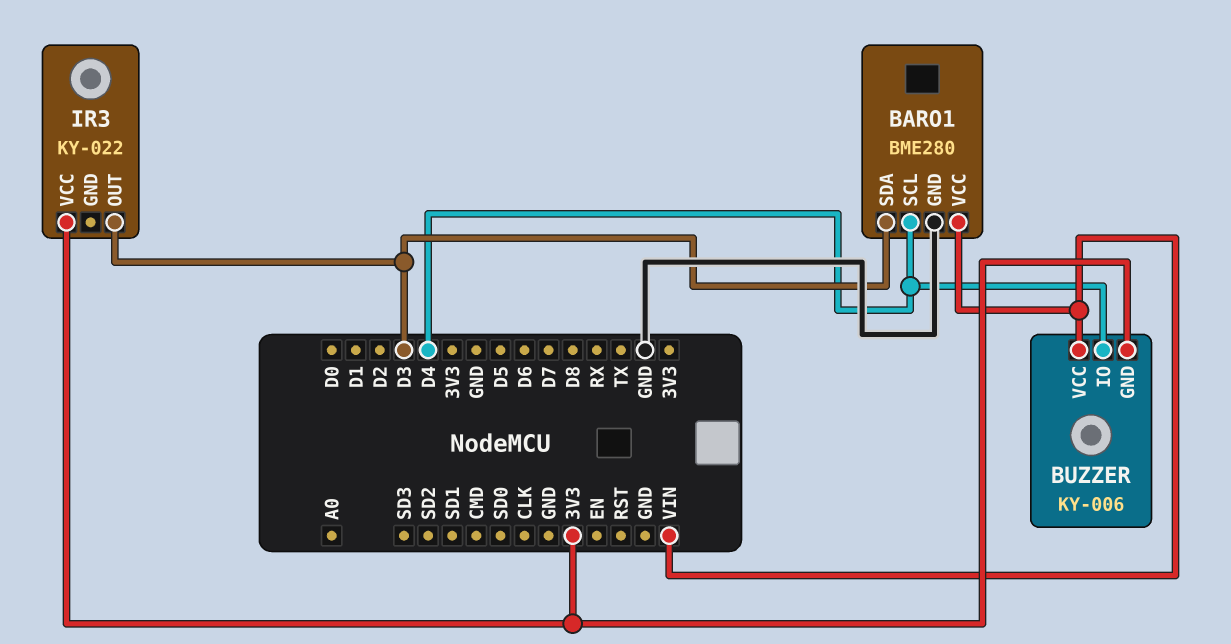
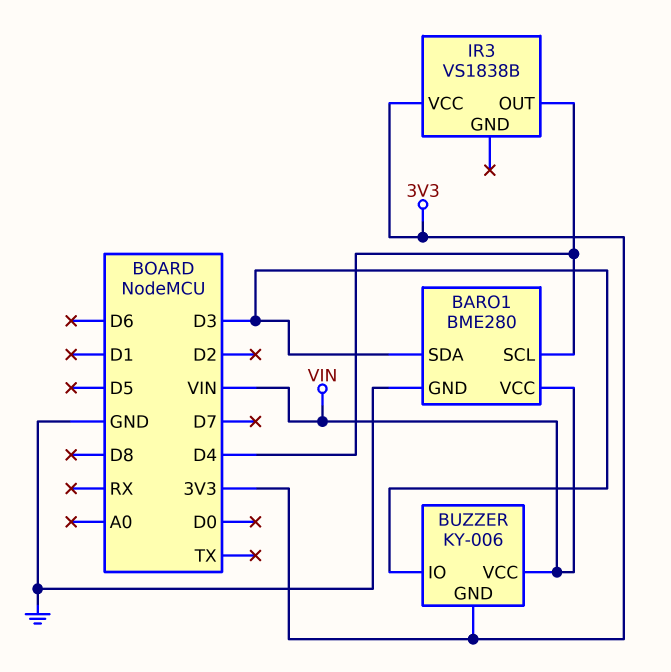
BUZZER pin IO: D4 -> D3
IR3: KY-022 -> VS1838B
IR3 pin OUT: D3 -> D4

